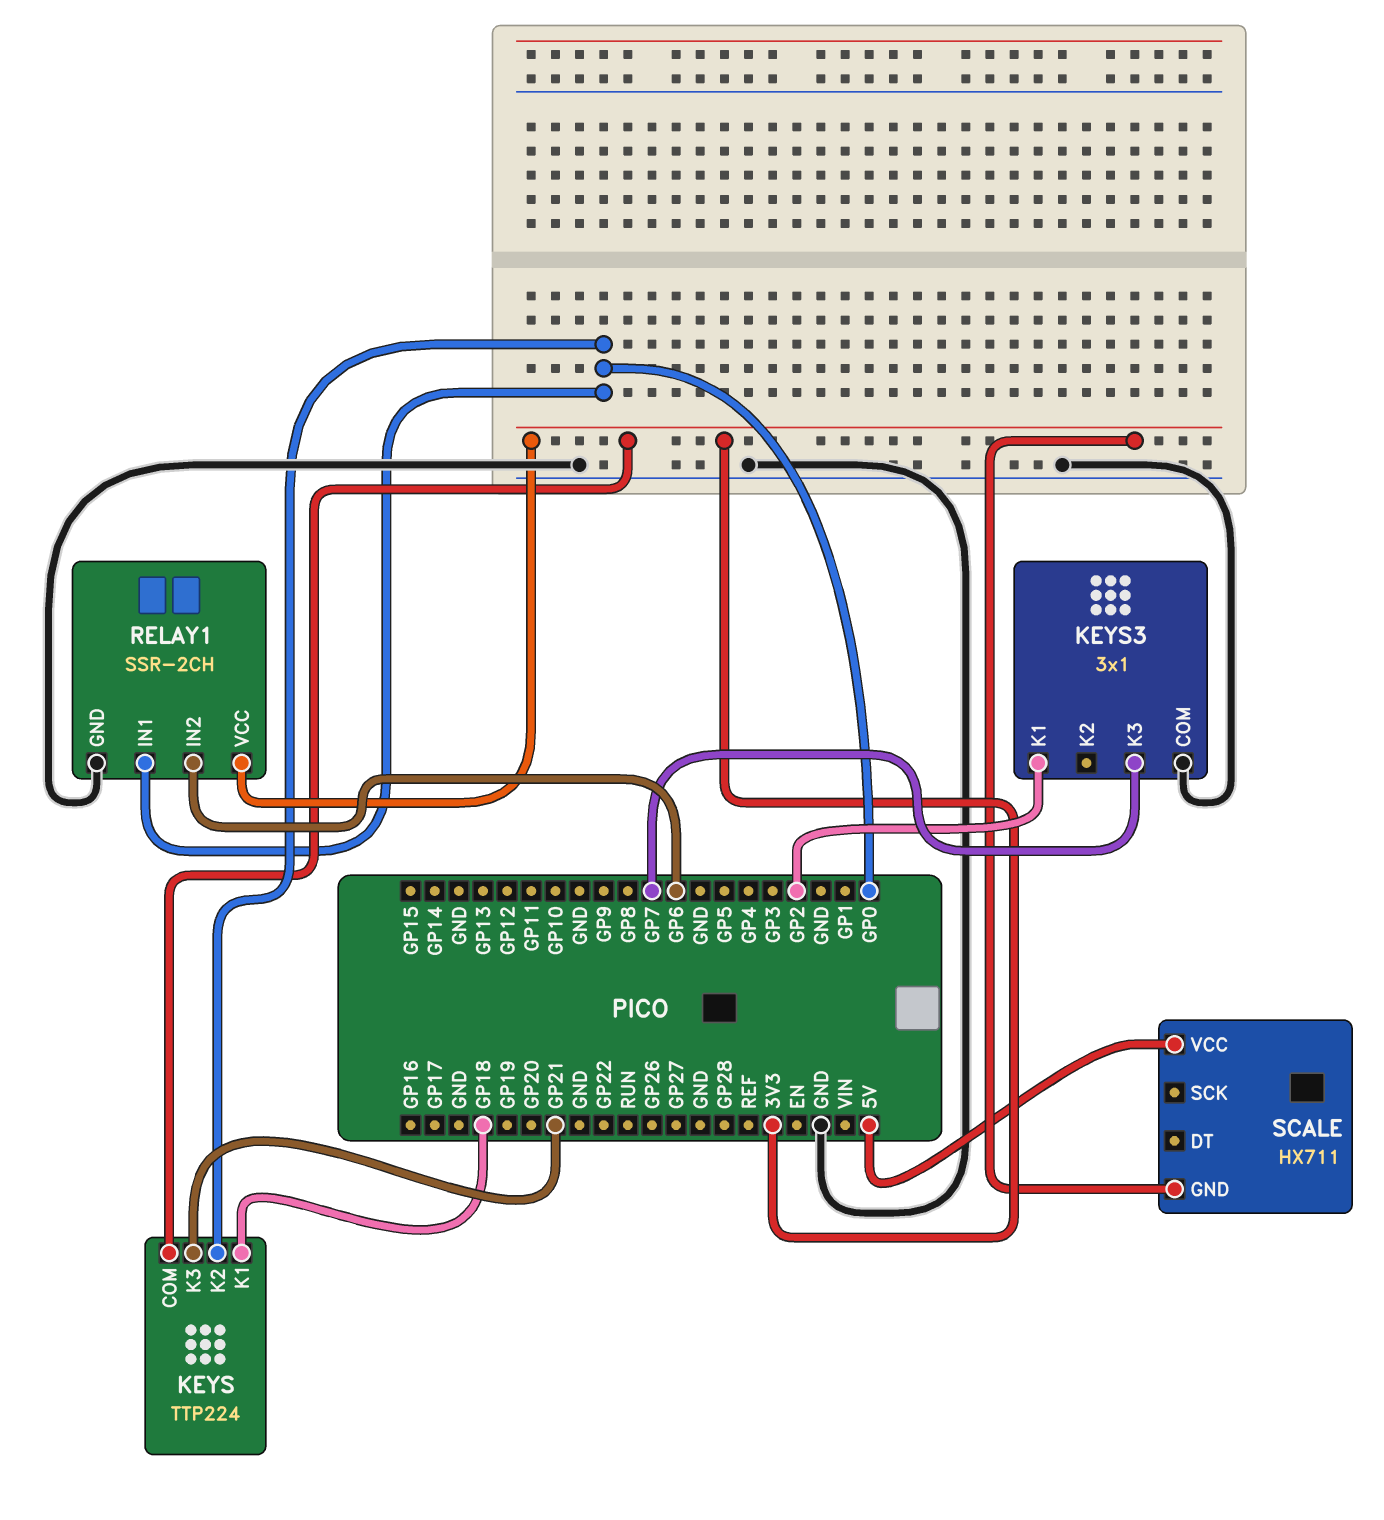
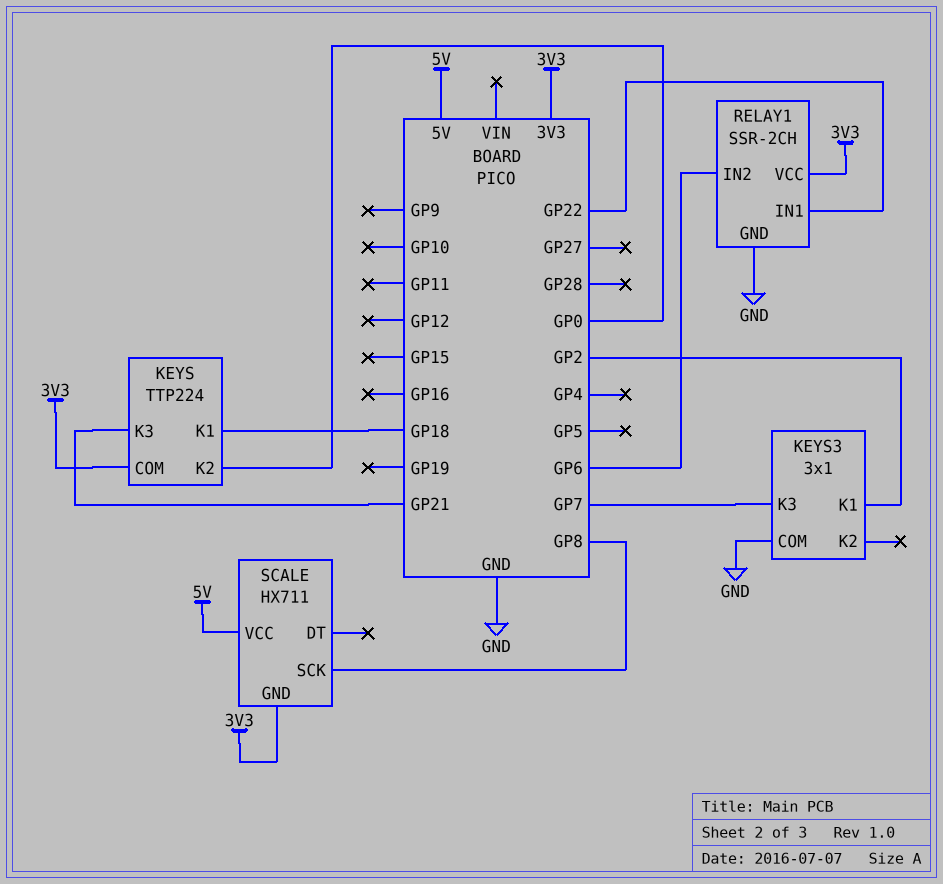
RELAY1 pin IN1: GP0 -> GP22
SCALE pin SCK: none -> GP8

